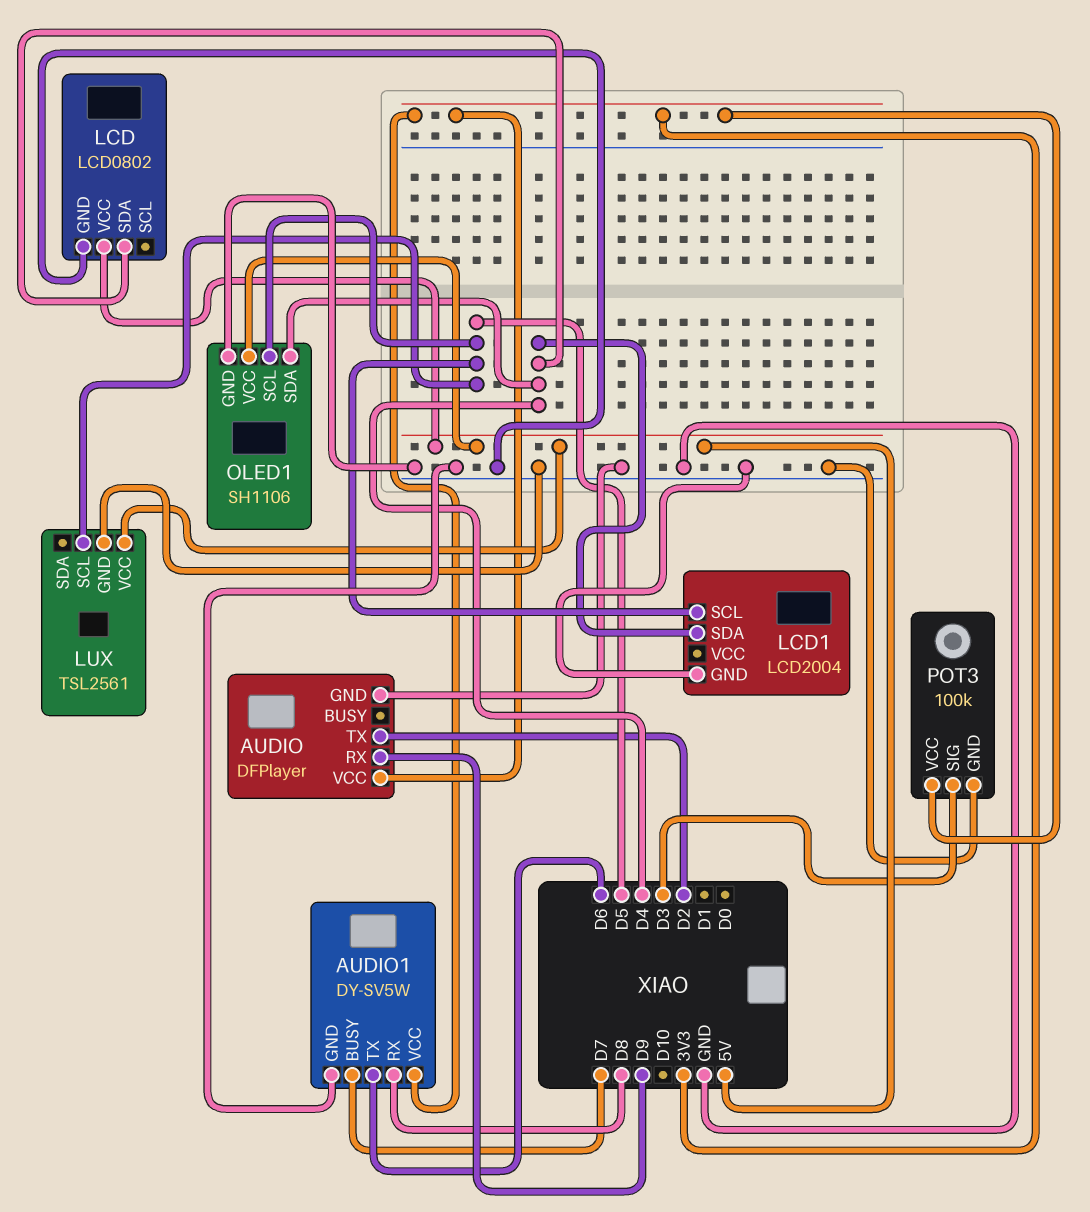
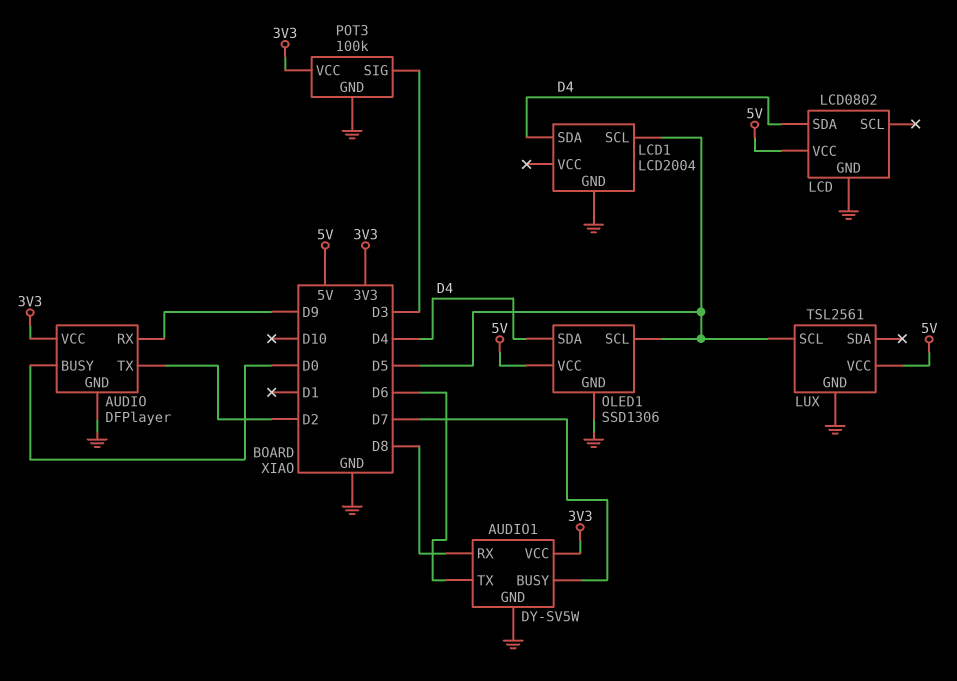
AUDIO pin BUSY: none -> D0
OLED1: SH1106 -> SSD1306

